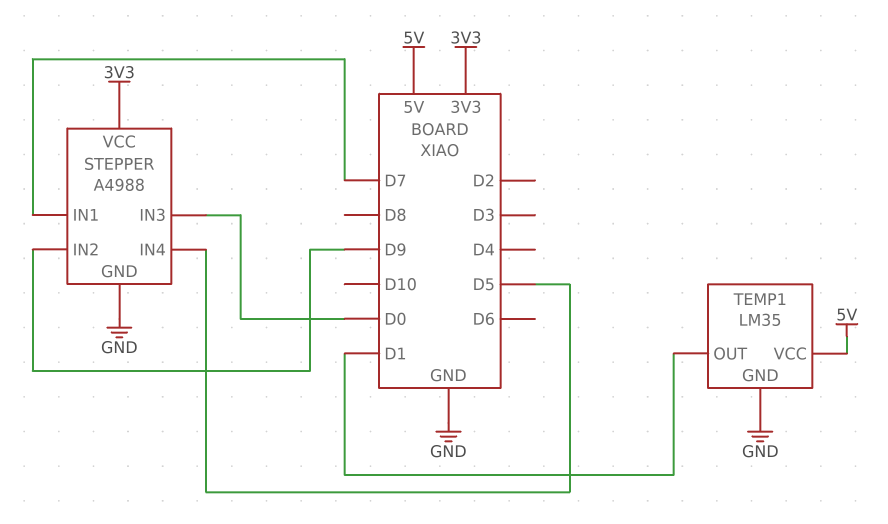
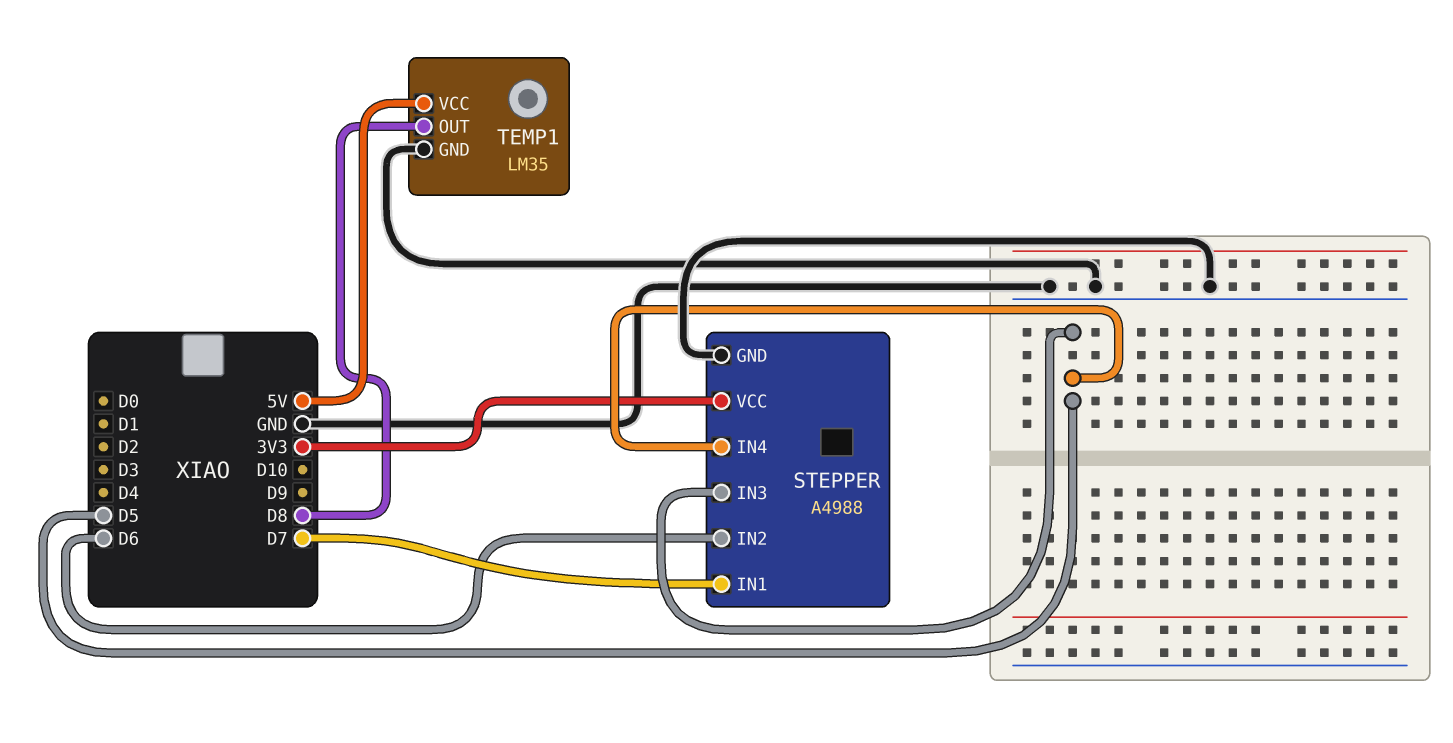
STEPPER pin IN2: D9 -> D6
STEPPER pin IN3: D0 -> D5
TEMP1 pin OUT: D1 -> D8

